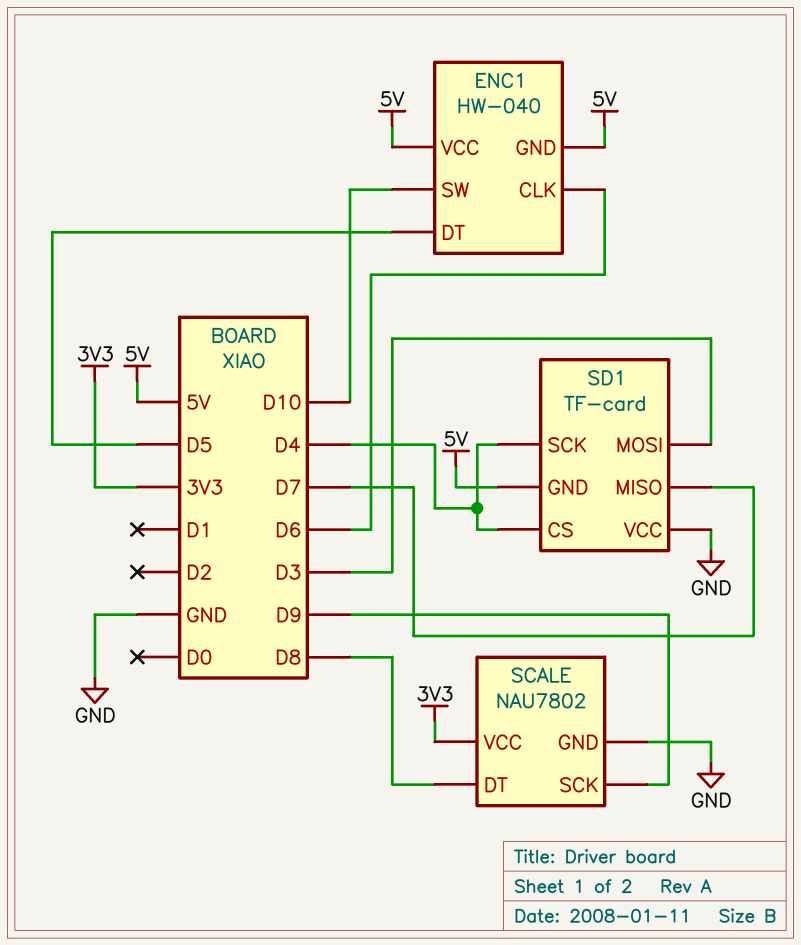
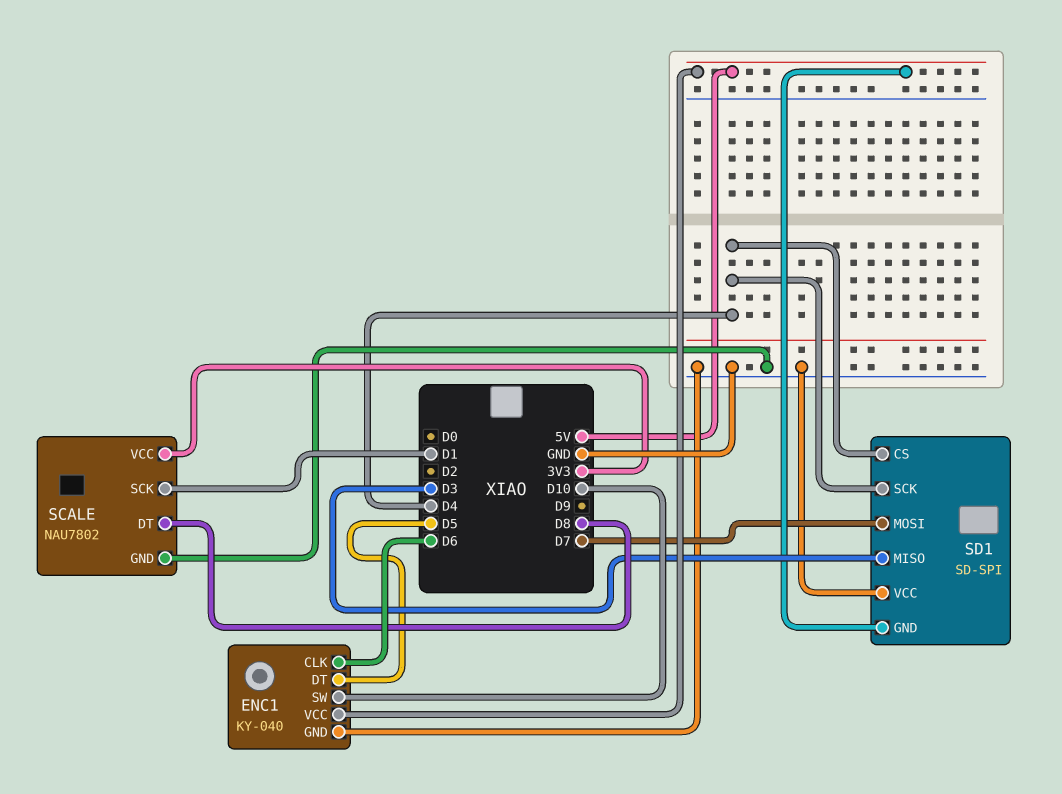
ENC1: HW-040 -> KY-040
ENC1 pin GND: 5V -> GND
SCALE pin SCK: D9 -> D1
SD1: TF-card -> SD-SPI
SD1 pin MISO: D7 -> D3
SD1 pin MOSI: D3 -> D7

